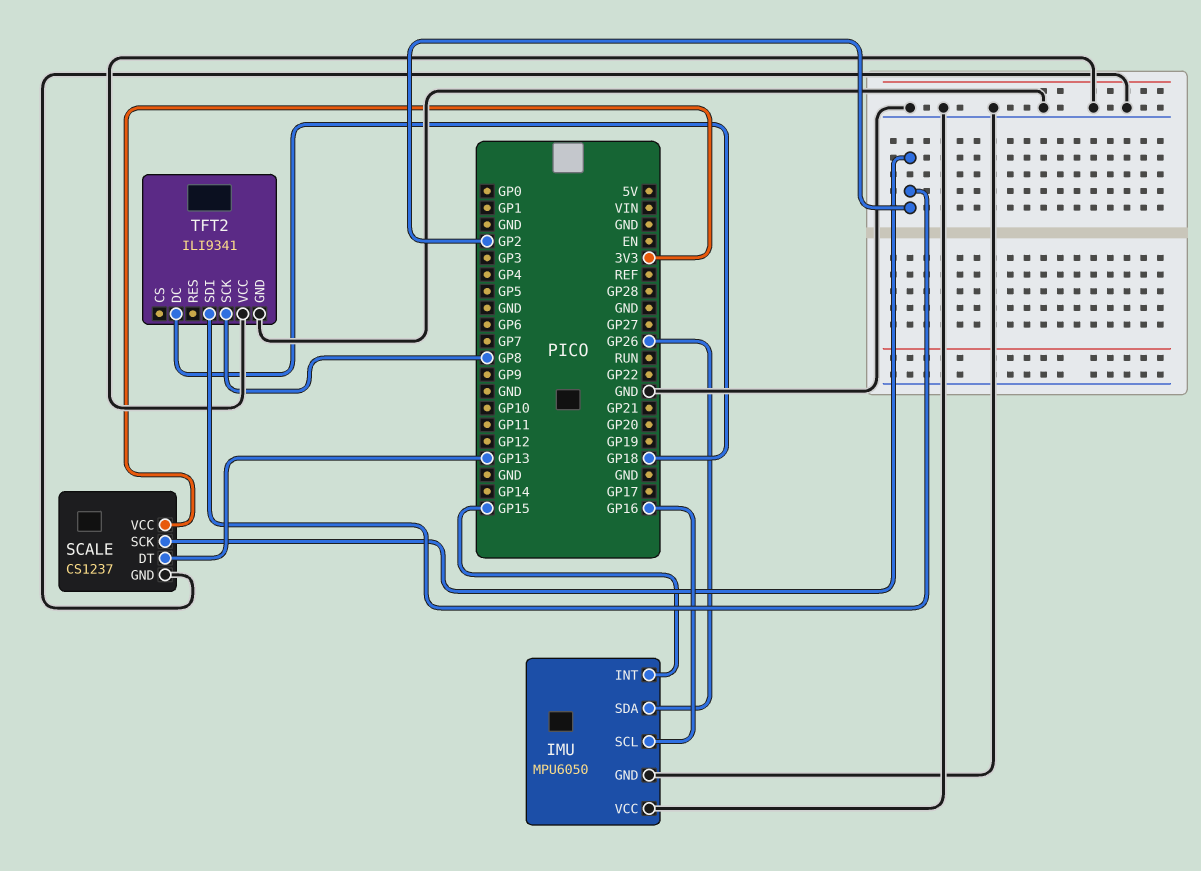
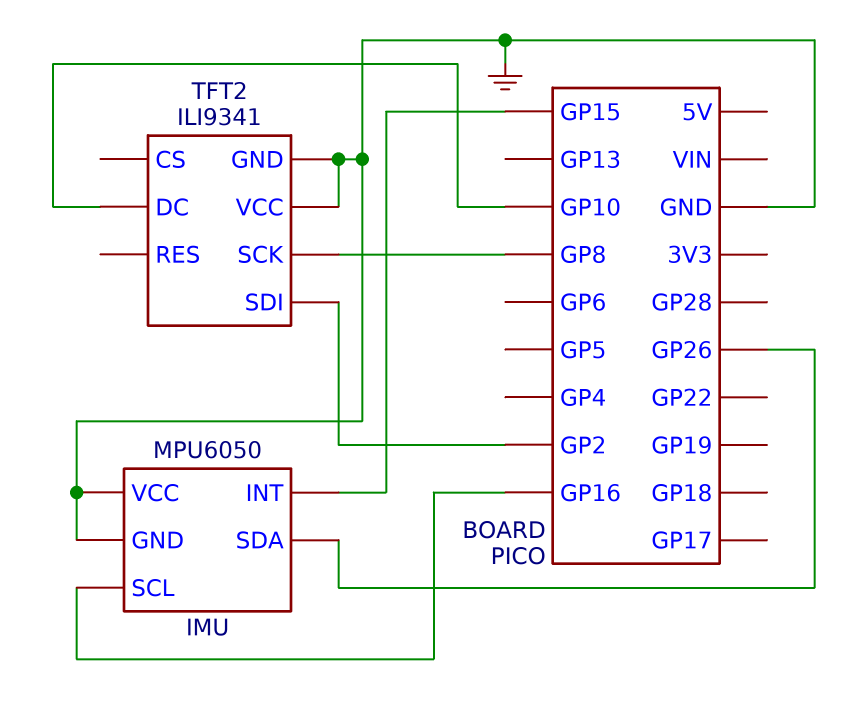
SCALE: CS1237 -> none
SCALE pin DT: GP13 -> none
SCALE pin GND: GND -> none
SCALE pin SCK: GP2 -> none
SCALE pin VCC: 3V3 -> none
TFT2 pin DC: GP18 -> GP10

